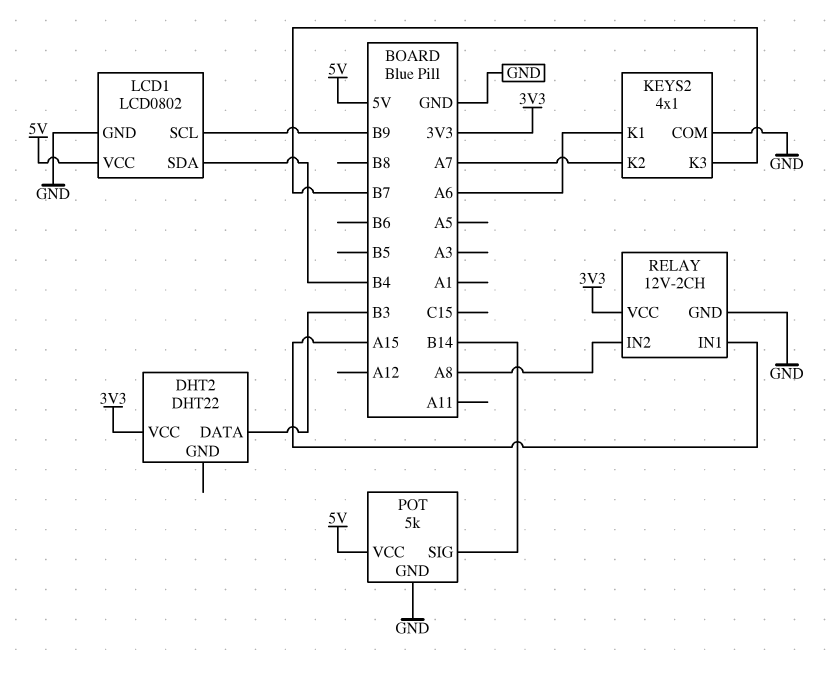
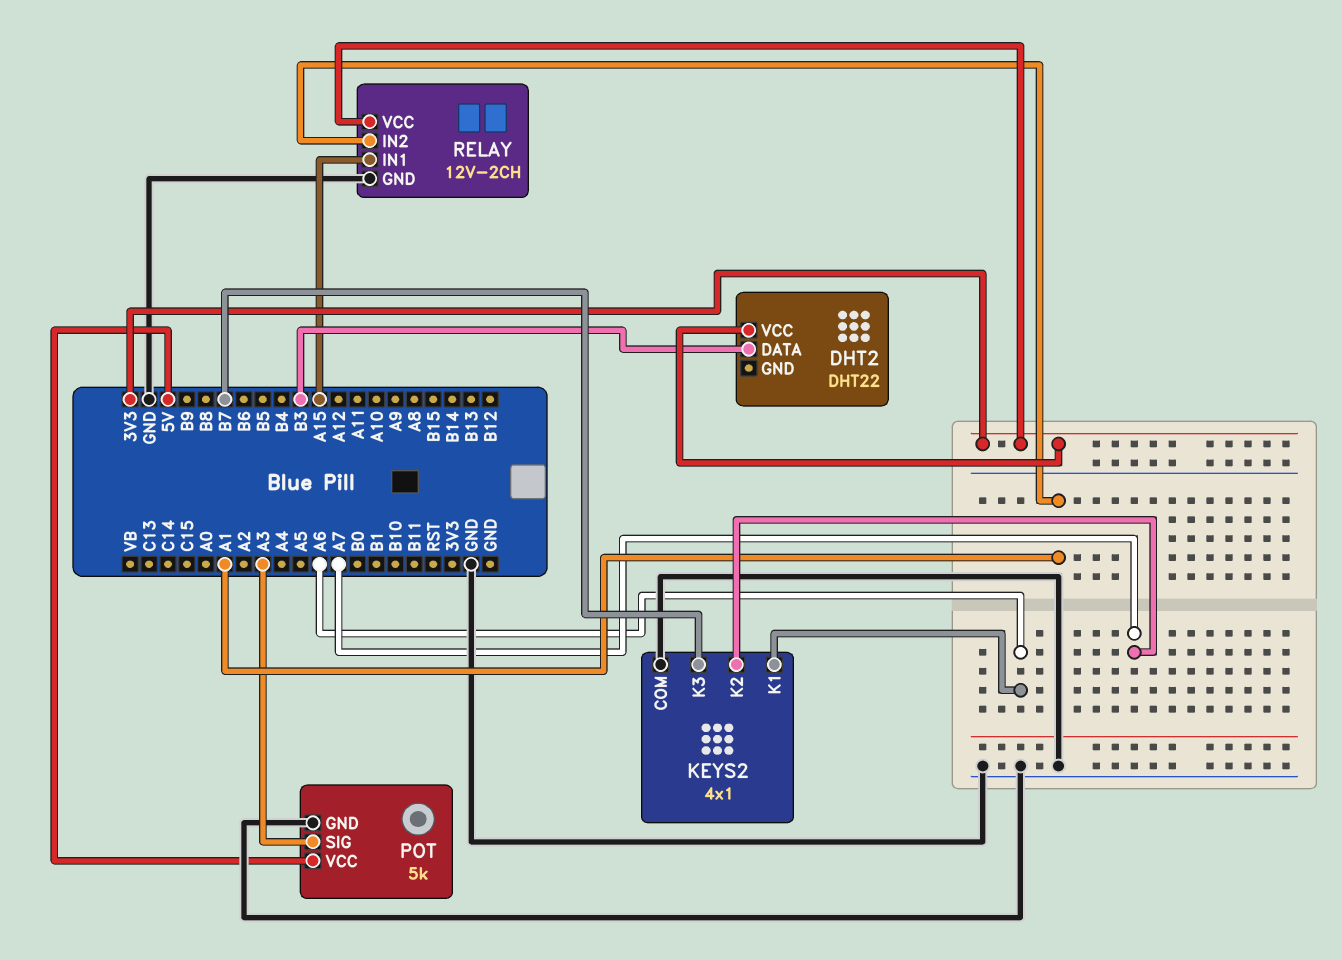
LCD1: LCD0802 -> none
LCD1 pin GND: GND -> none
LCD1 pin SCL: B9 -> none
LCD1 pin SDA: B4 -> none
LCD1 pin VCC: 5V -> none
POT pin SIG: B14 -> A3
RELAY pin IN2: A8 -> A1

